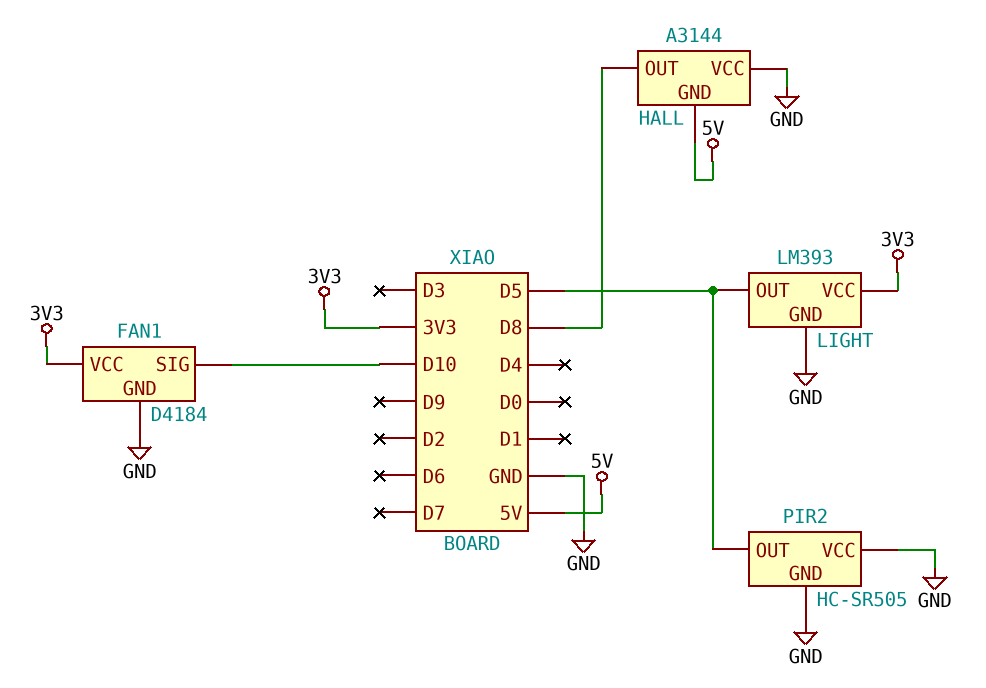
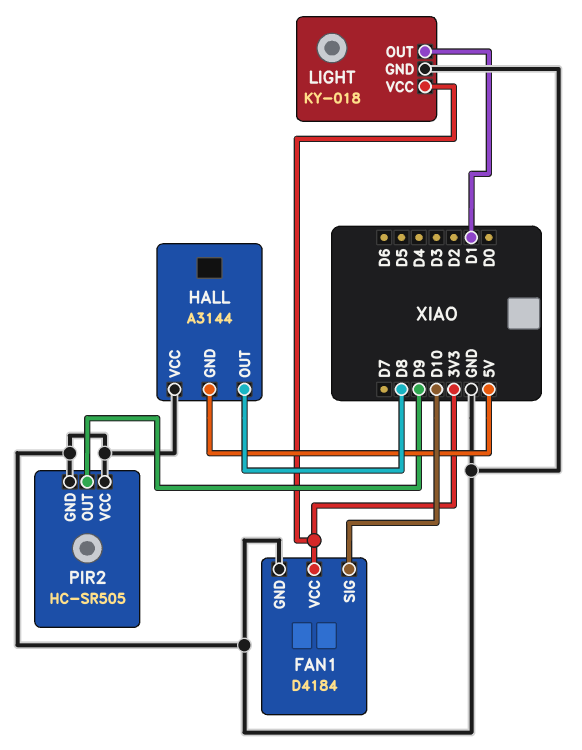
LIGHT: LM393 -> KY-018
LIGHT pin OUT: D5 -> D1
PIR2 pin OUT: D5 -> D9

